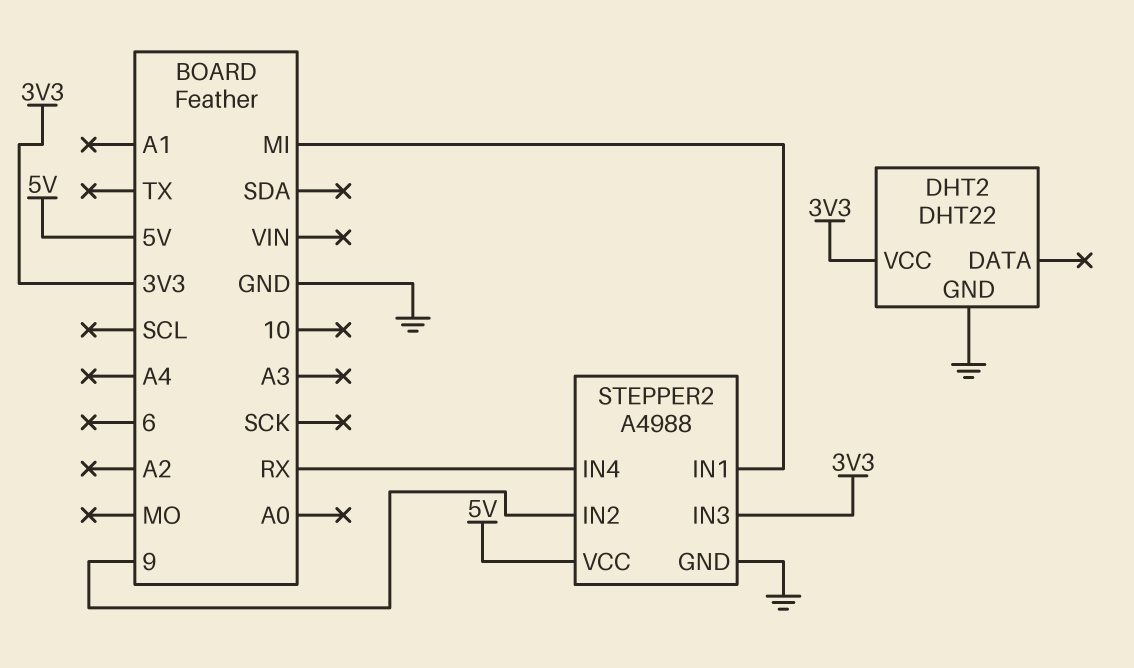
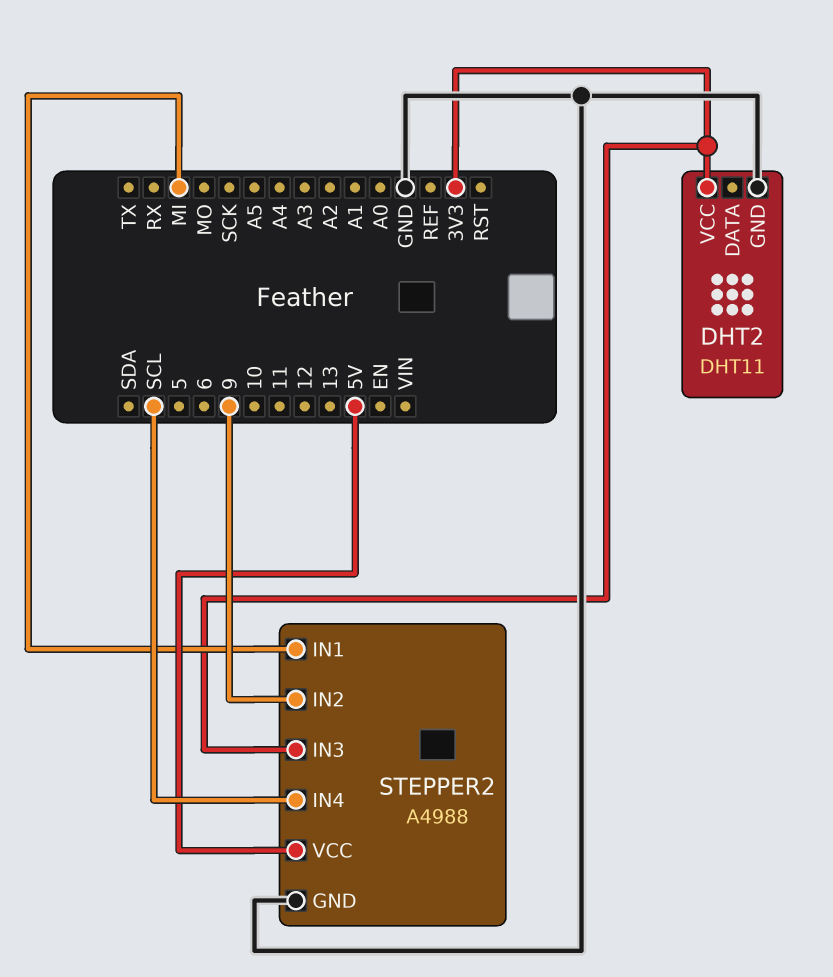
DHT2: DHT22 -> DHT11
STEPPER2 pin IN4: RX -> SCL

